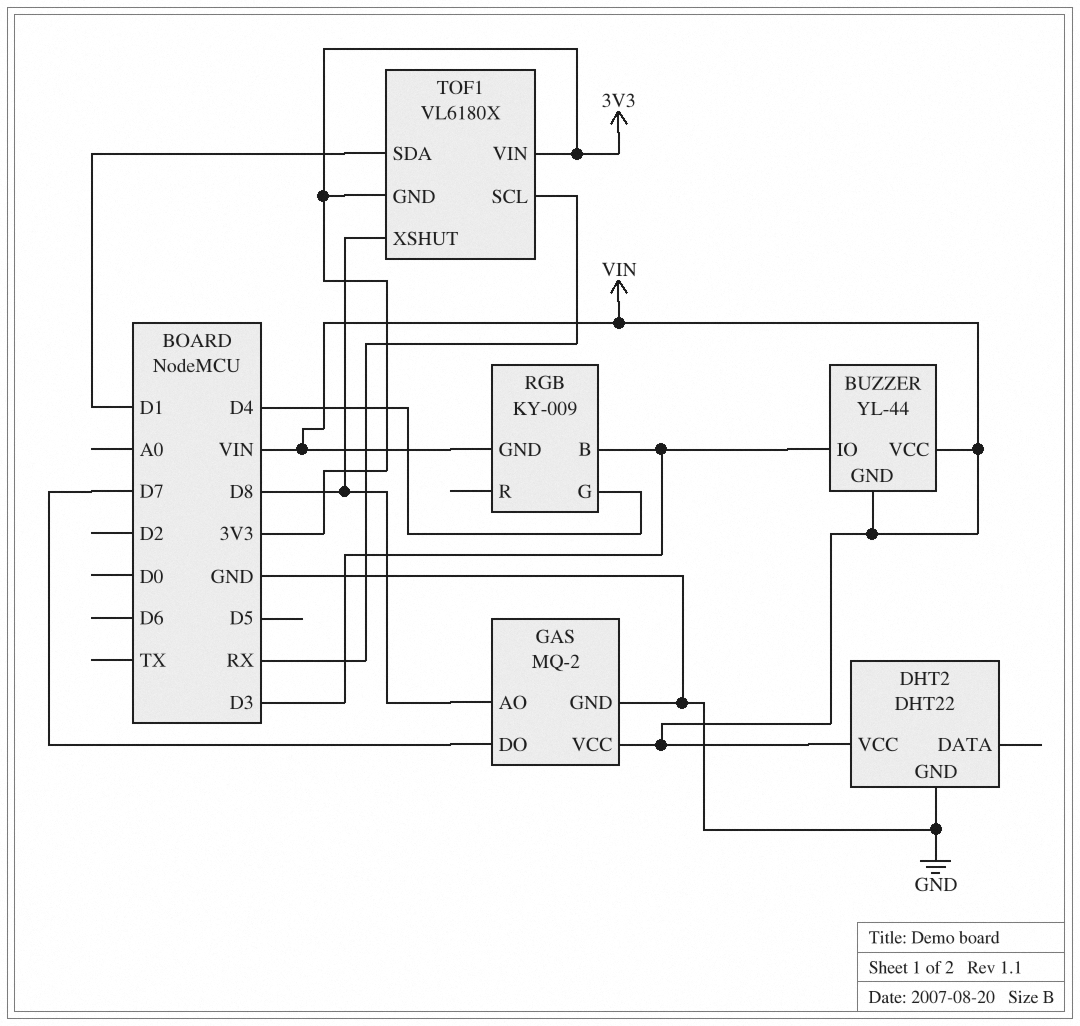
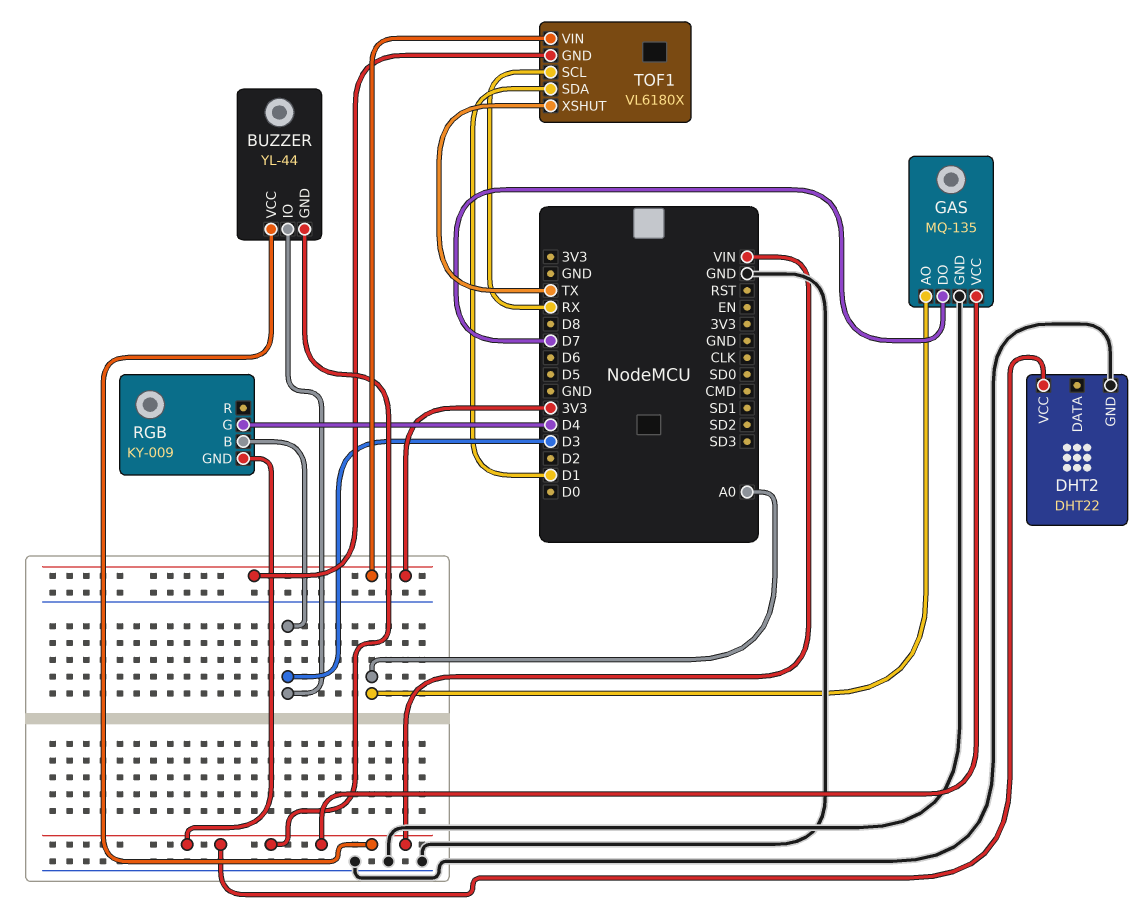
GAS: MQ-2 -> MQ-135
GAS pin AO: D8 -> A0
TOF1 pin XSHUT: D8 -> TX

